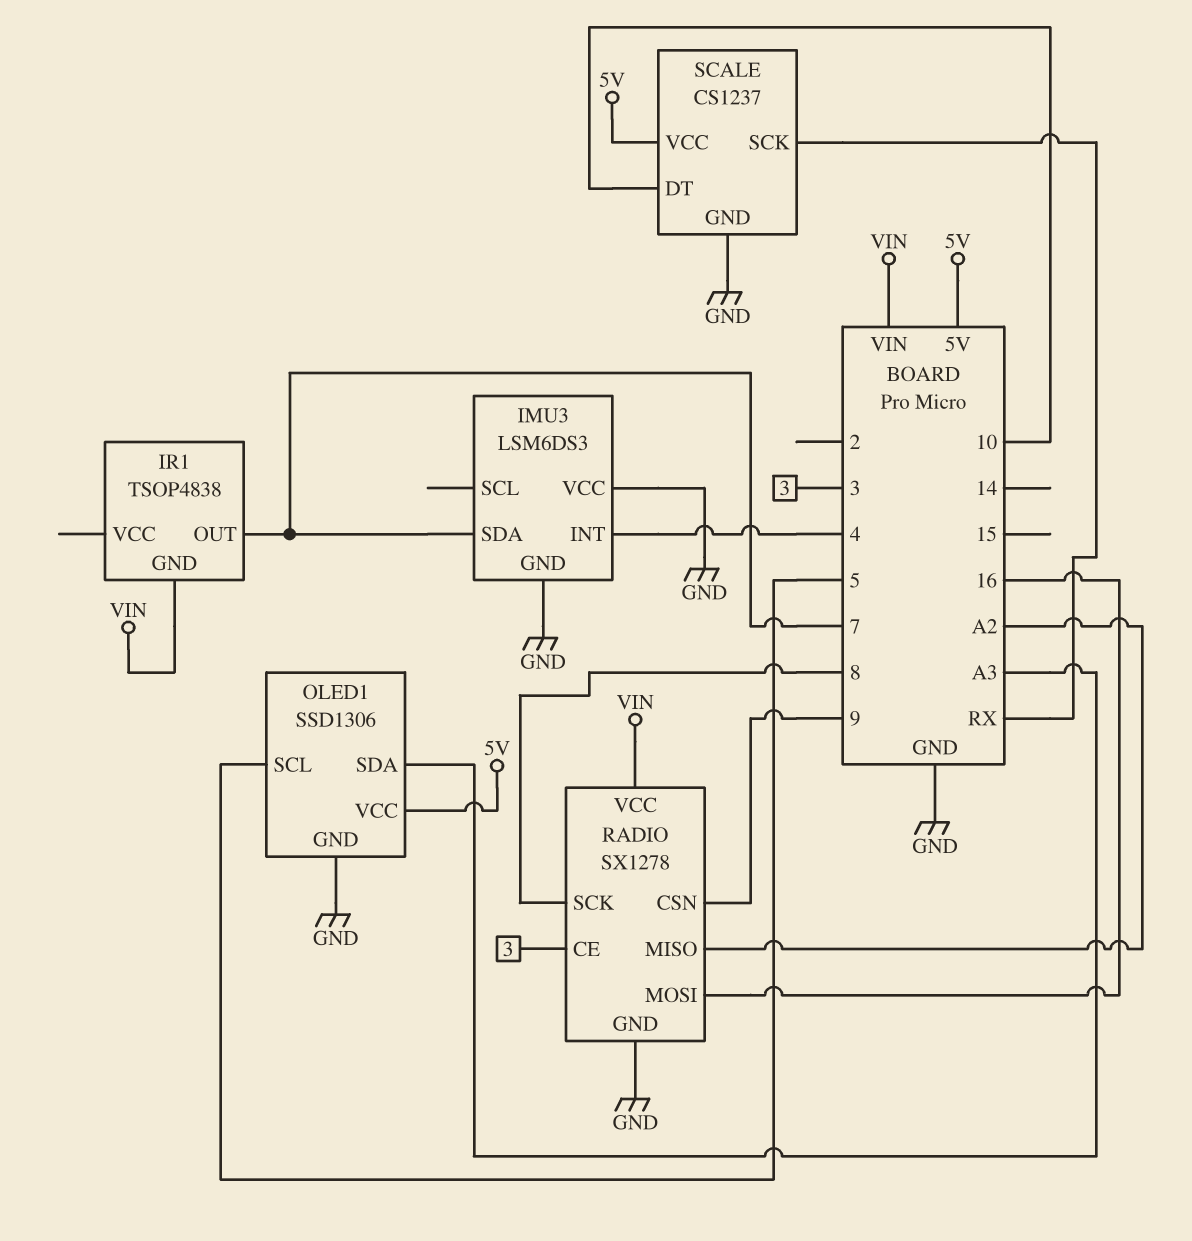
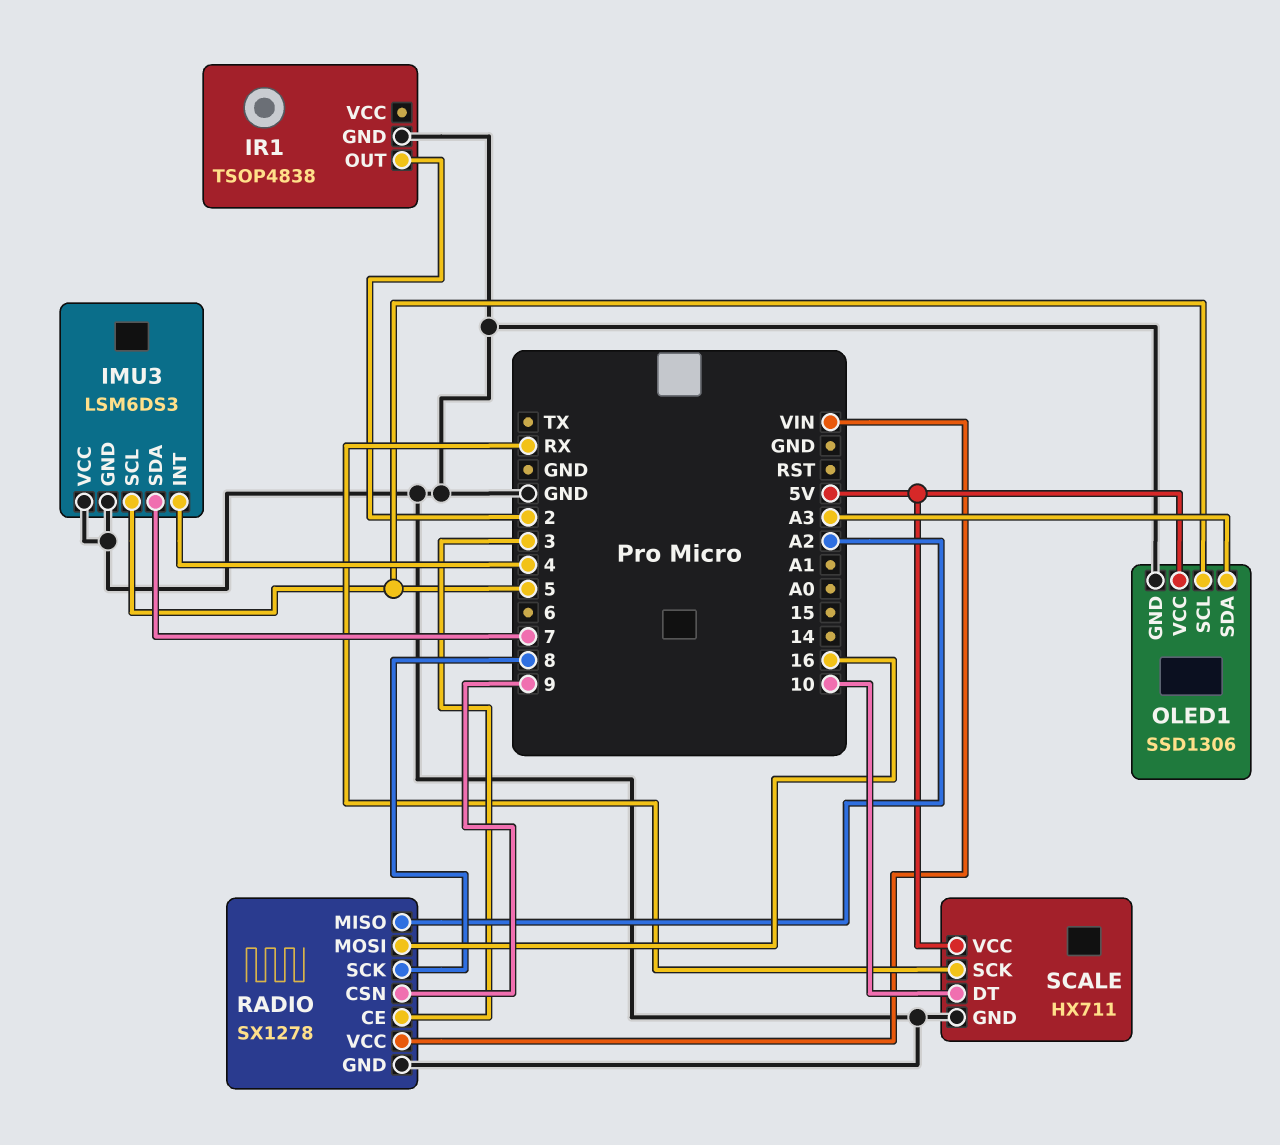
IMU3 pin SCL: none -> 5
IR1 pin GND: VIN -> GND
IR1 pin OUT: 7 -> 2
SCALE: CS1237 -> HX711

